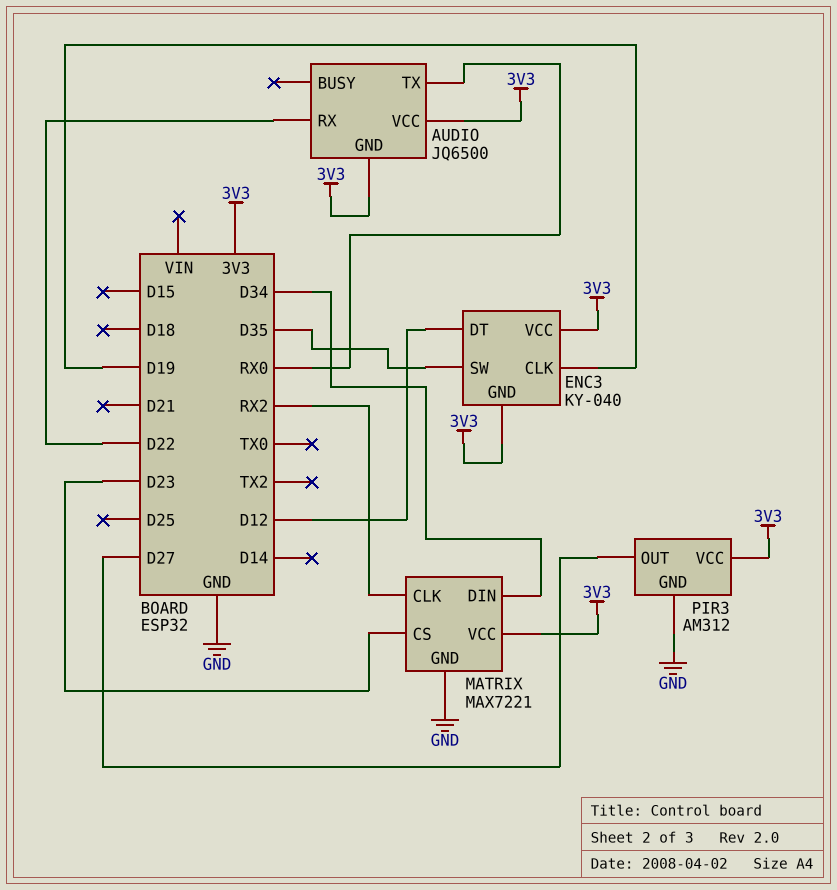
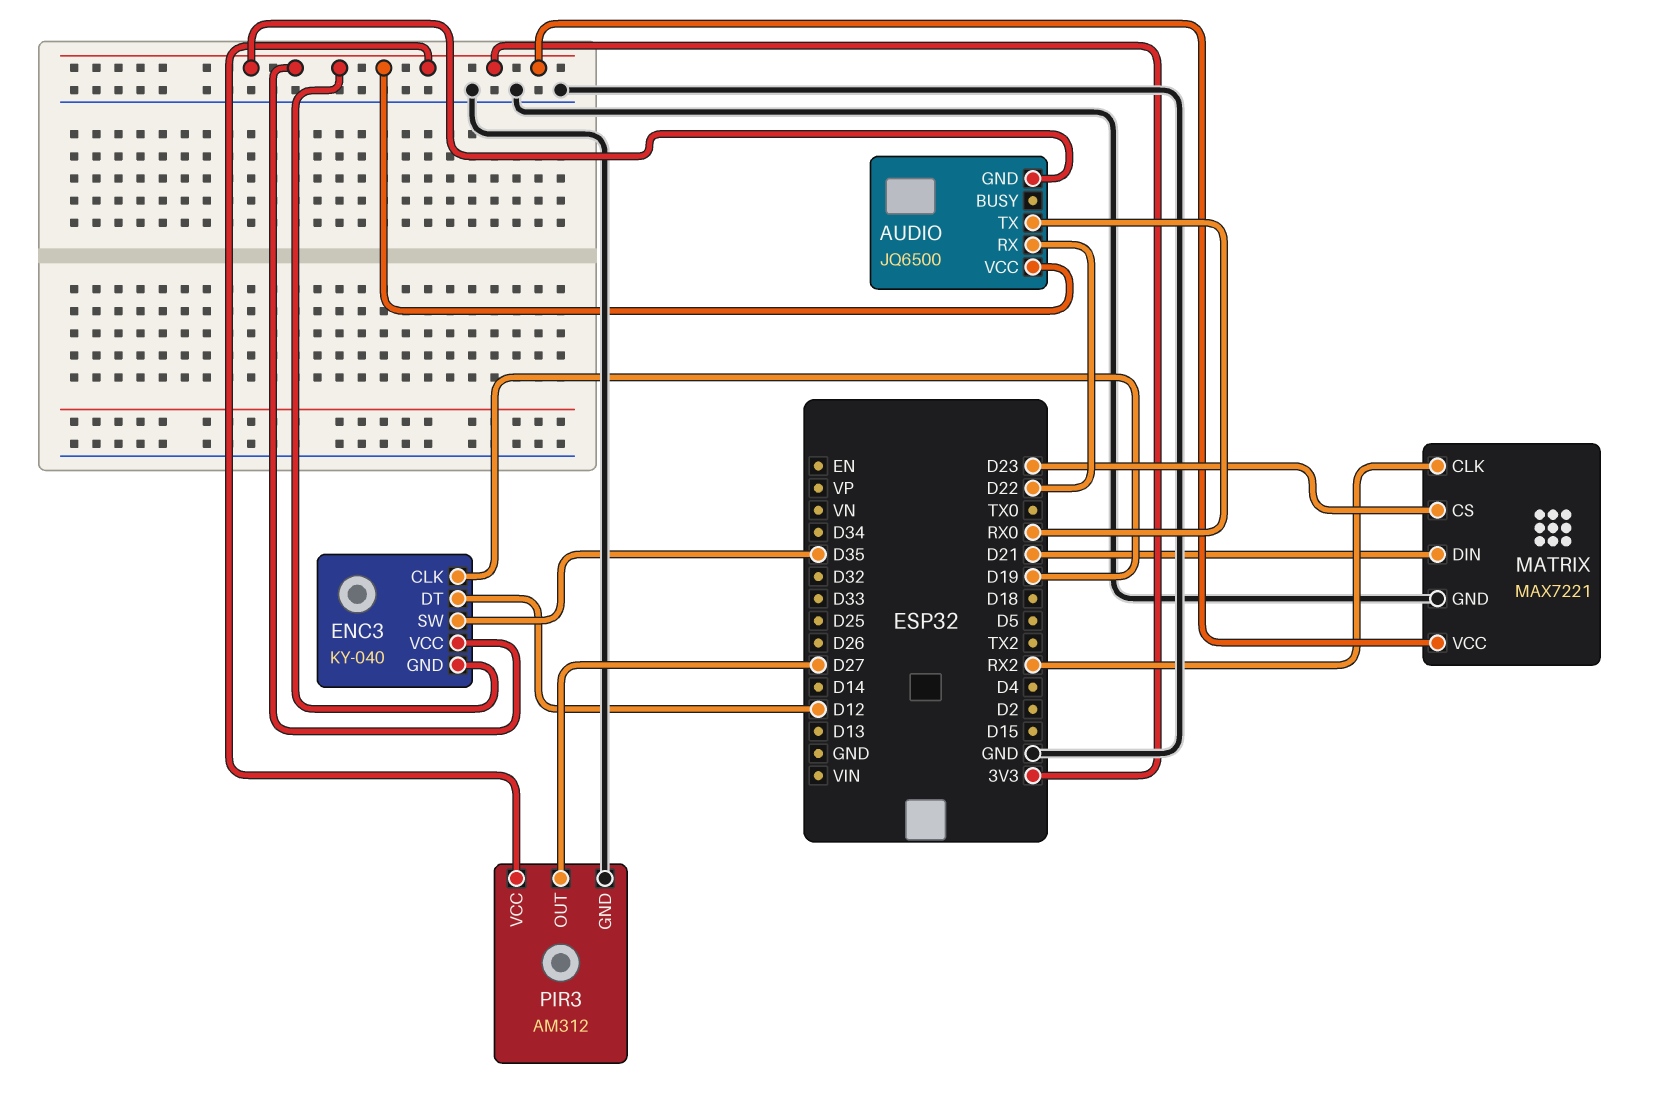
MATRIX pin DIN: D34 -> D21

